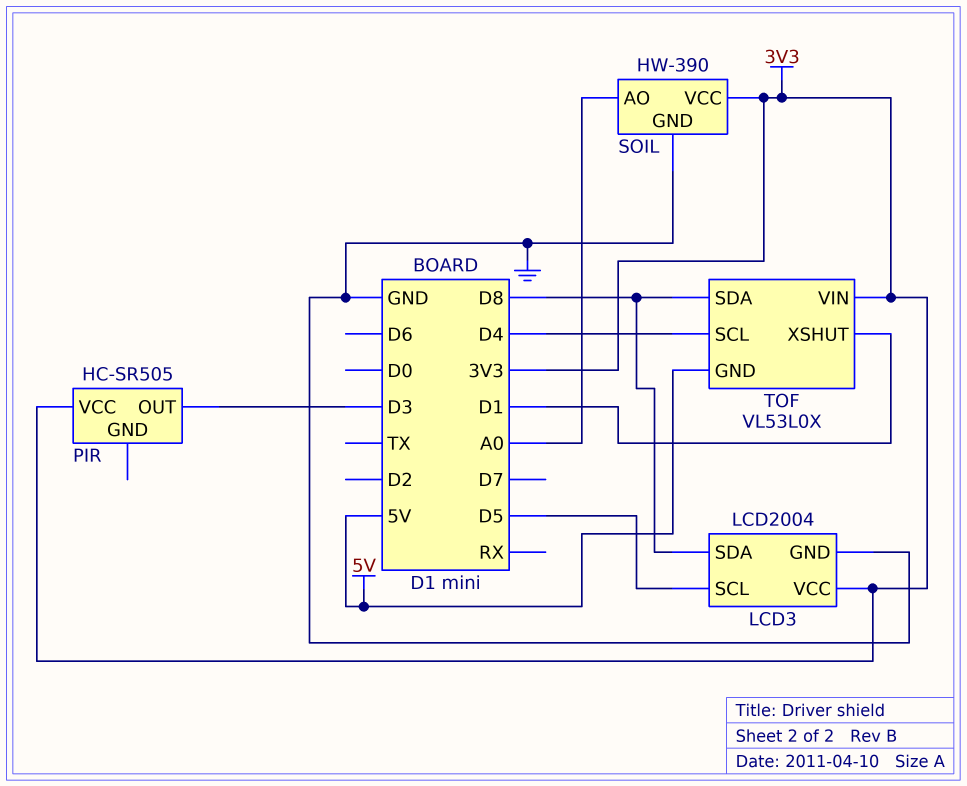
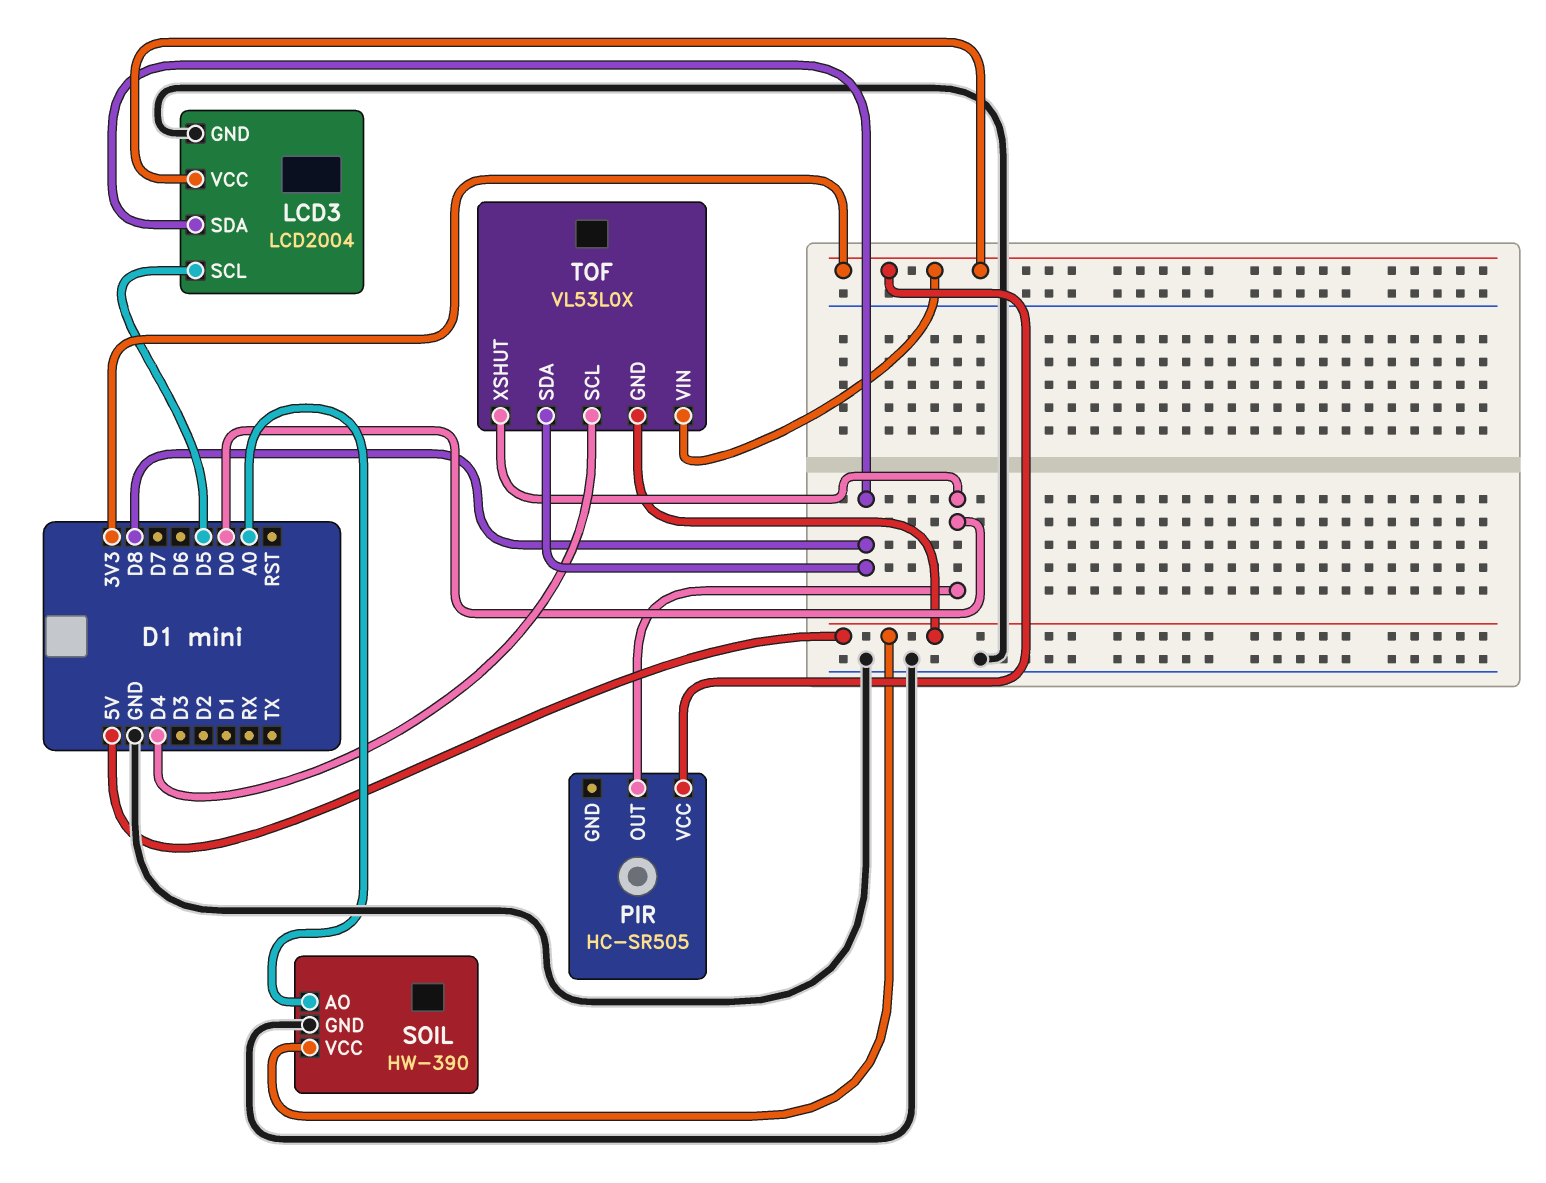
PIR pin OUT: D3 -> D0
SOIL pin VCC: 3V3 -> 5V
TOF pin XSHUT: D1 -> D0

